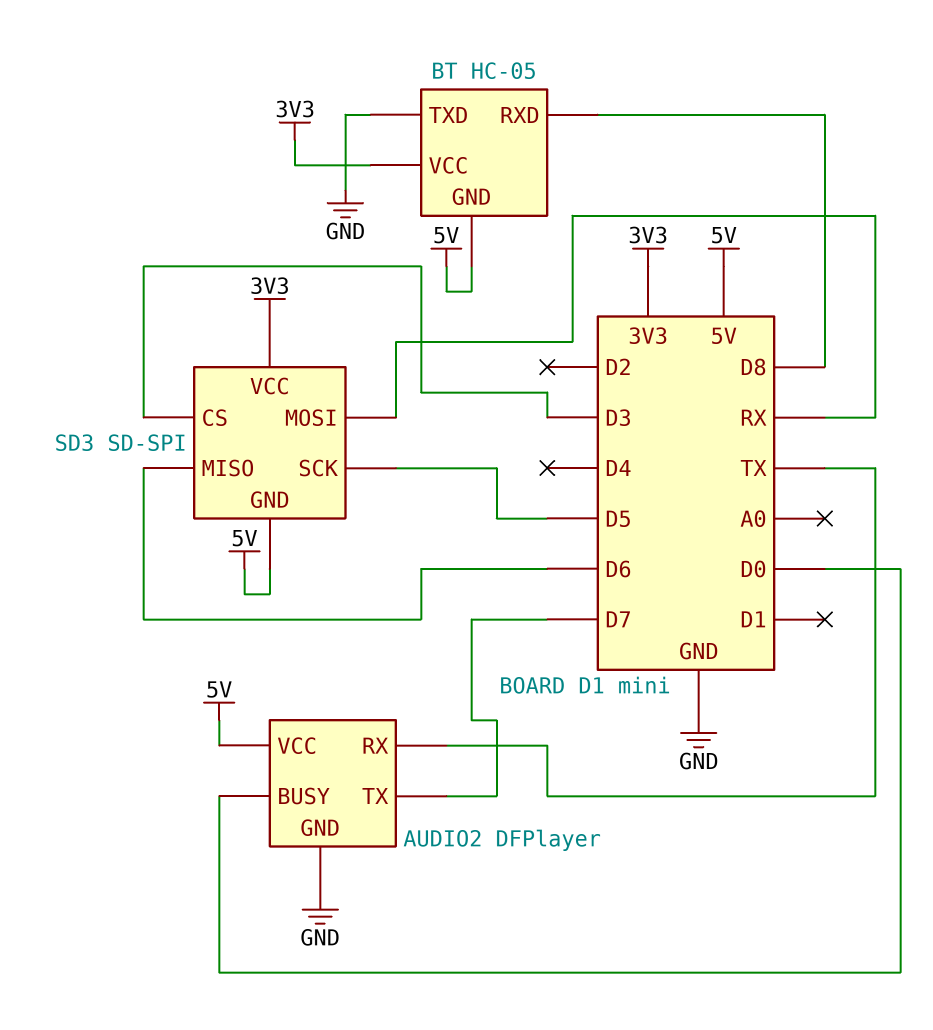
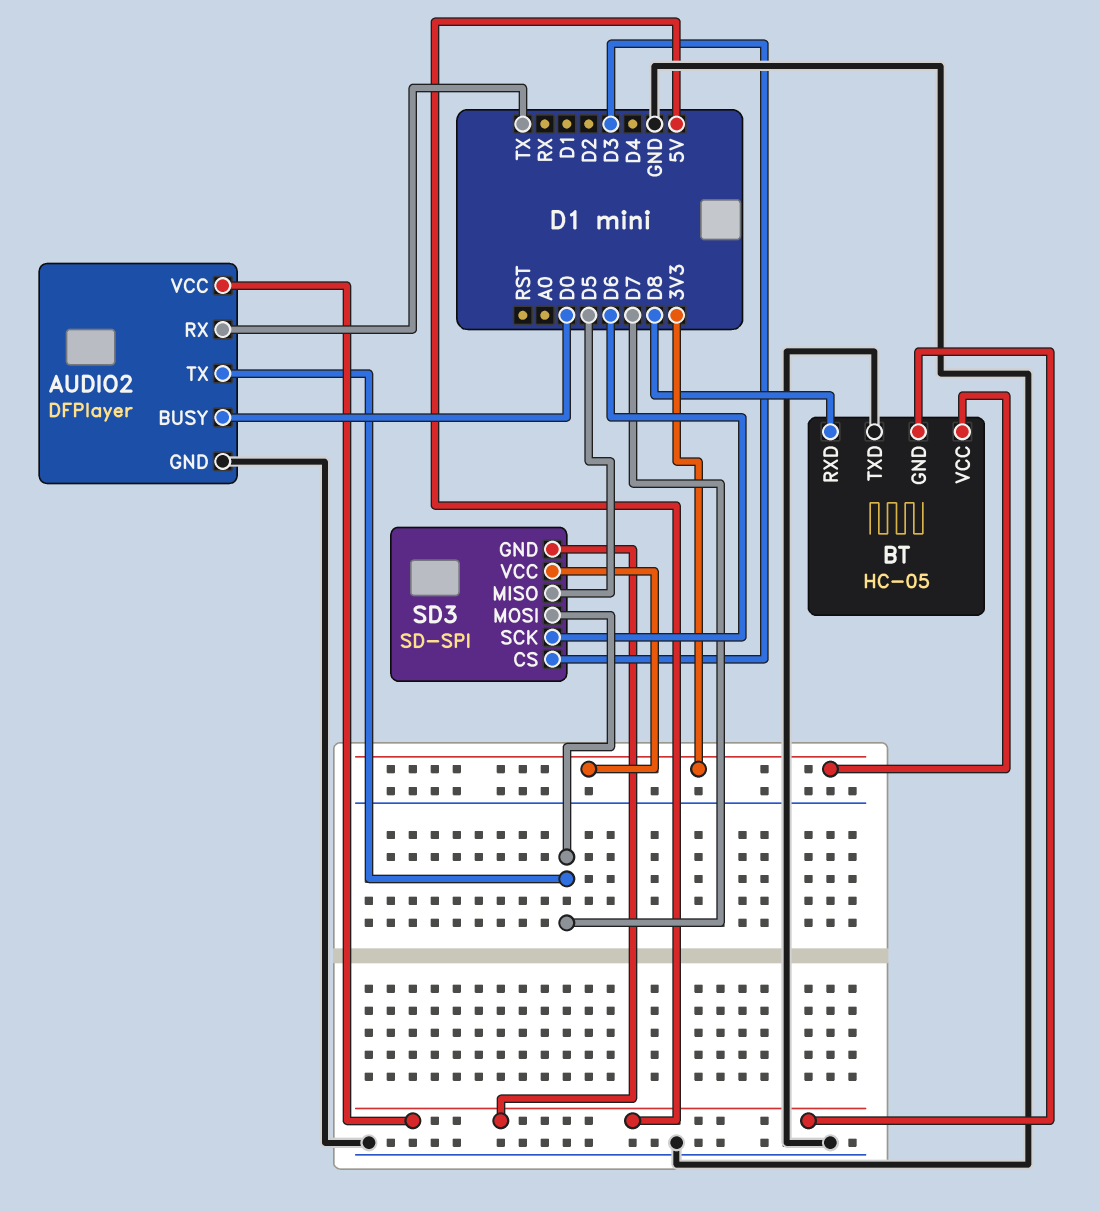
SD3 pin MISO: D6 -> D5
SD3 pin MOSI: RX -> D7
SD3 pin SCK: D5 -> D6

